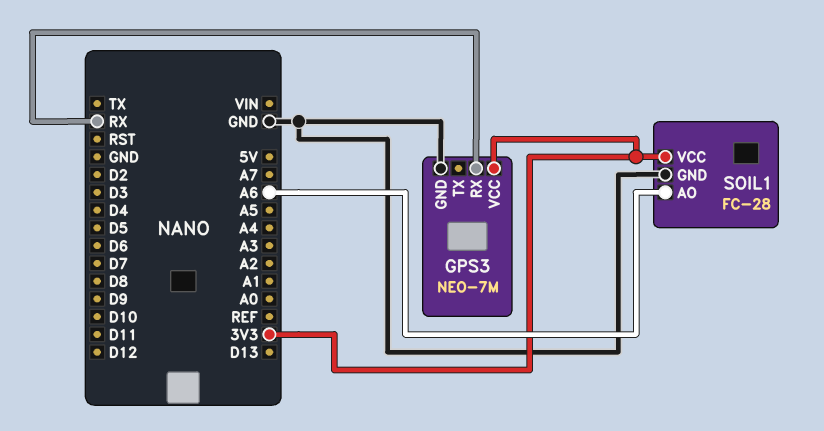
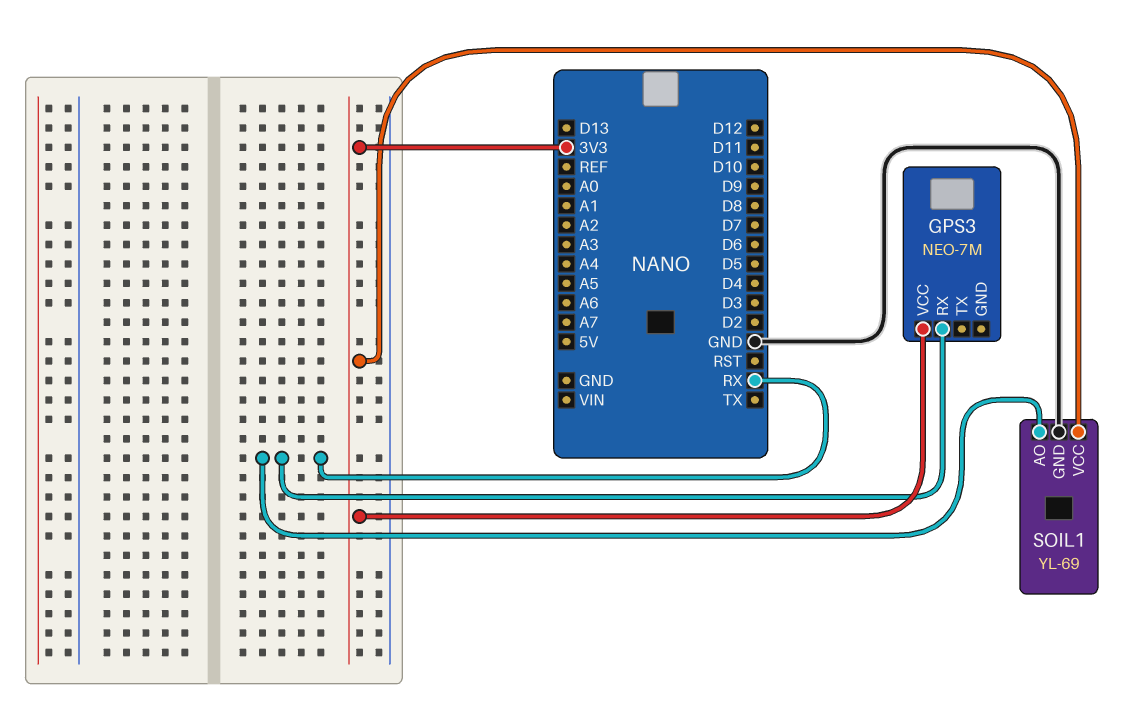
GPS3 pin GND: GND -> none
SOIL1: FC-28 -> YL-69
SOIL1 pin AO: A6 -> RX

